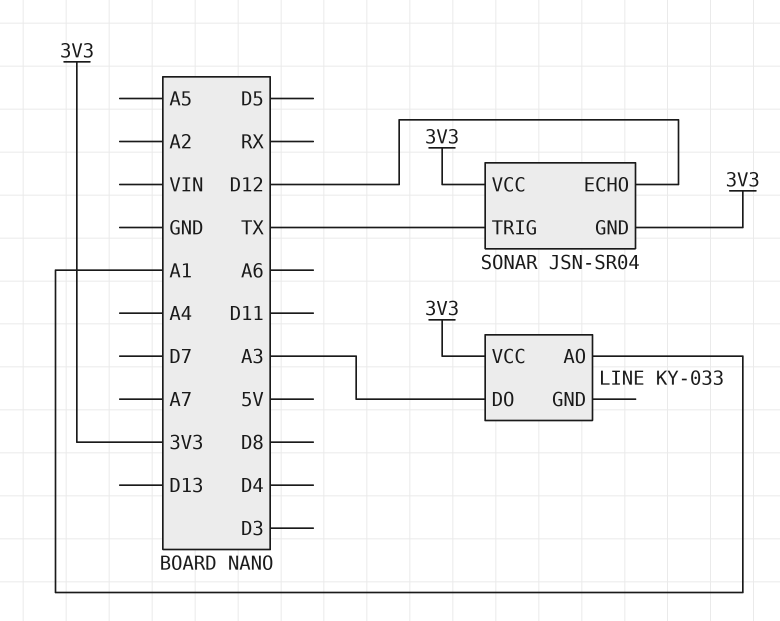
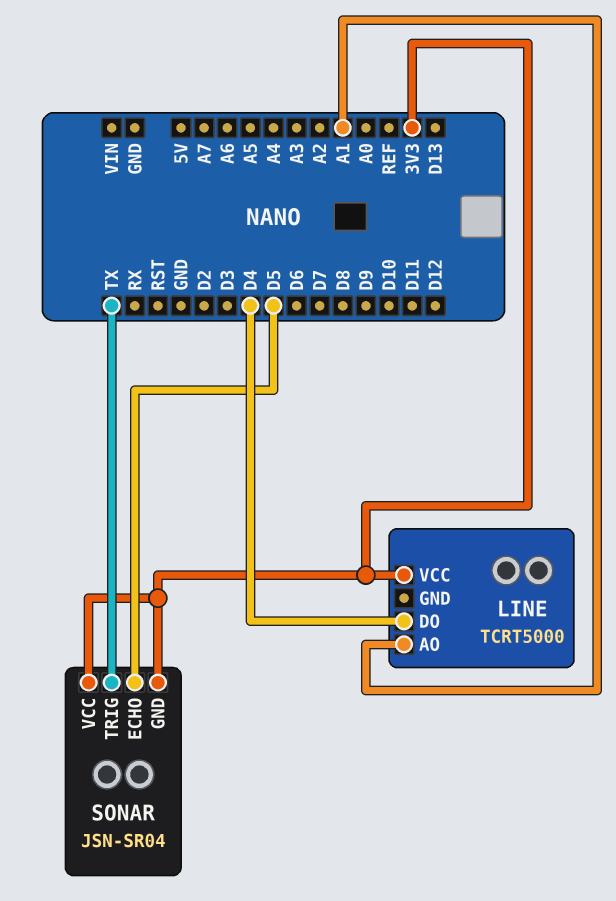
LINE: KY-033 -> TCRT5000
LINE pin DO: A3 -> D4
SONAR pin ECHO: D12 -> D5

